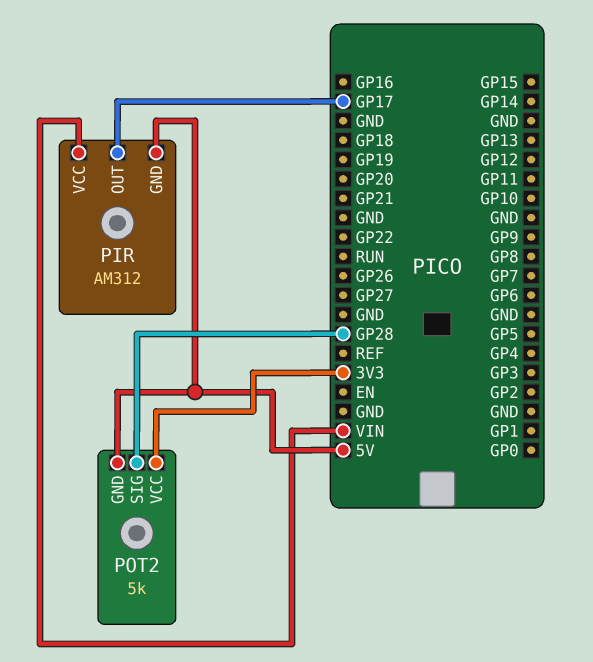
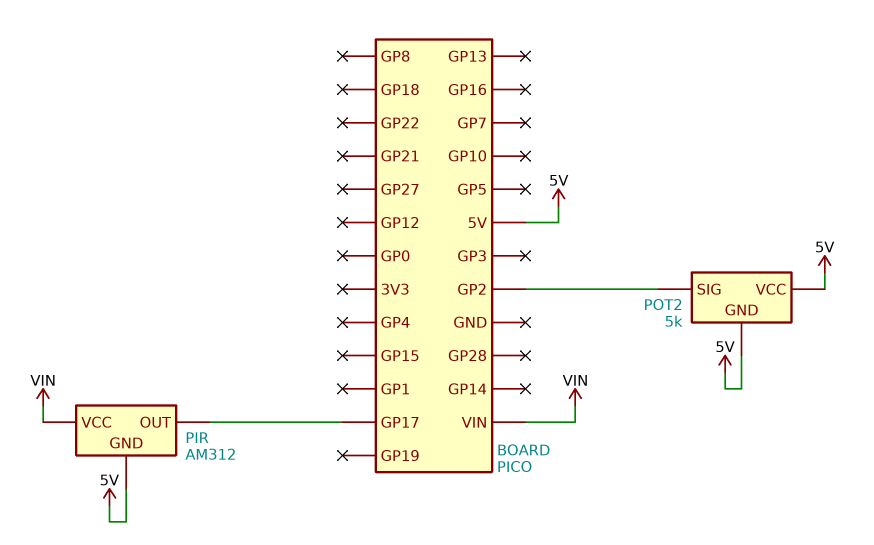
POT2 pin SIG: GP28 -> GP2
POT2 pin VCC: 3V3 -> 5V

